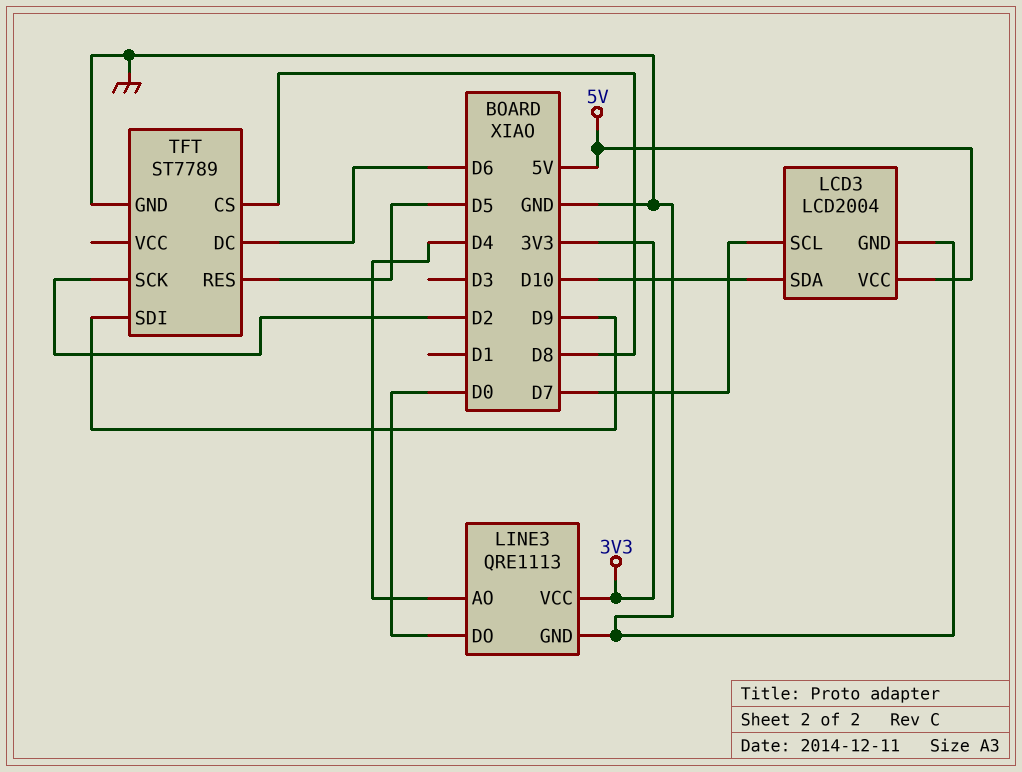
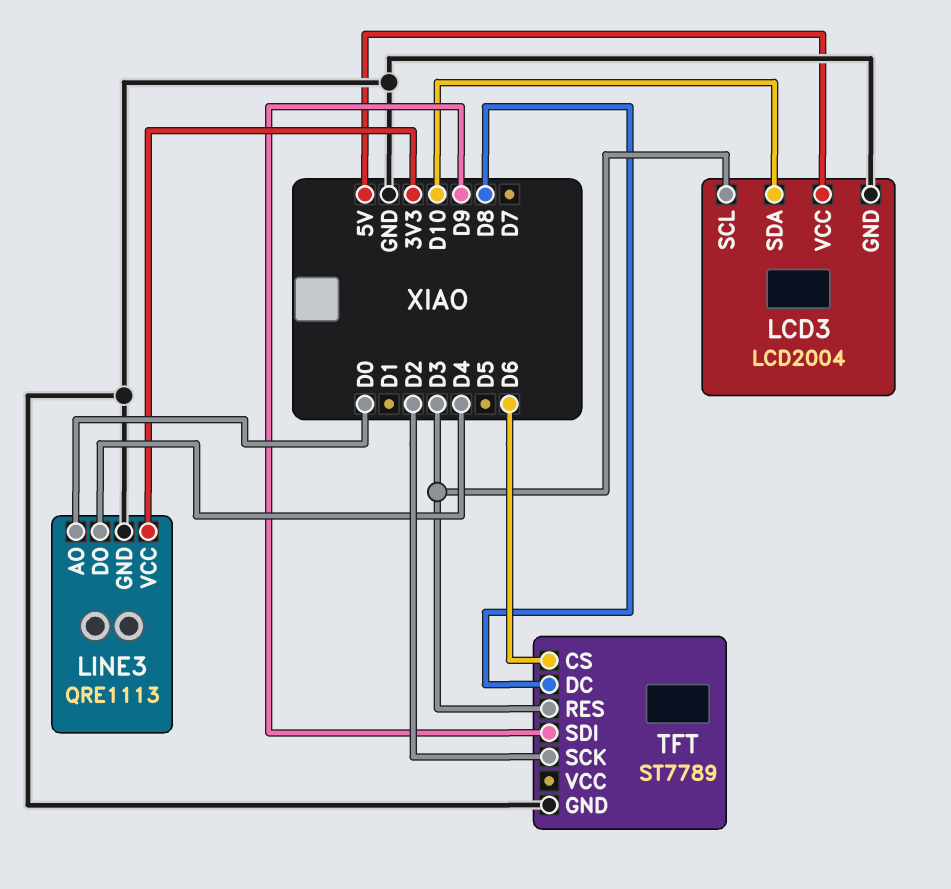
LCD3 pin SCL: D7 -> D3
LINE3 pin AO: D4 -> D0
LINE3 pin DO: D0 -> D4
TFT pin CS: D8 -> D6
TFT pin DC: D6 -> D8
TFT pin RES: D5 -> D3

